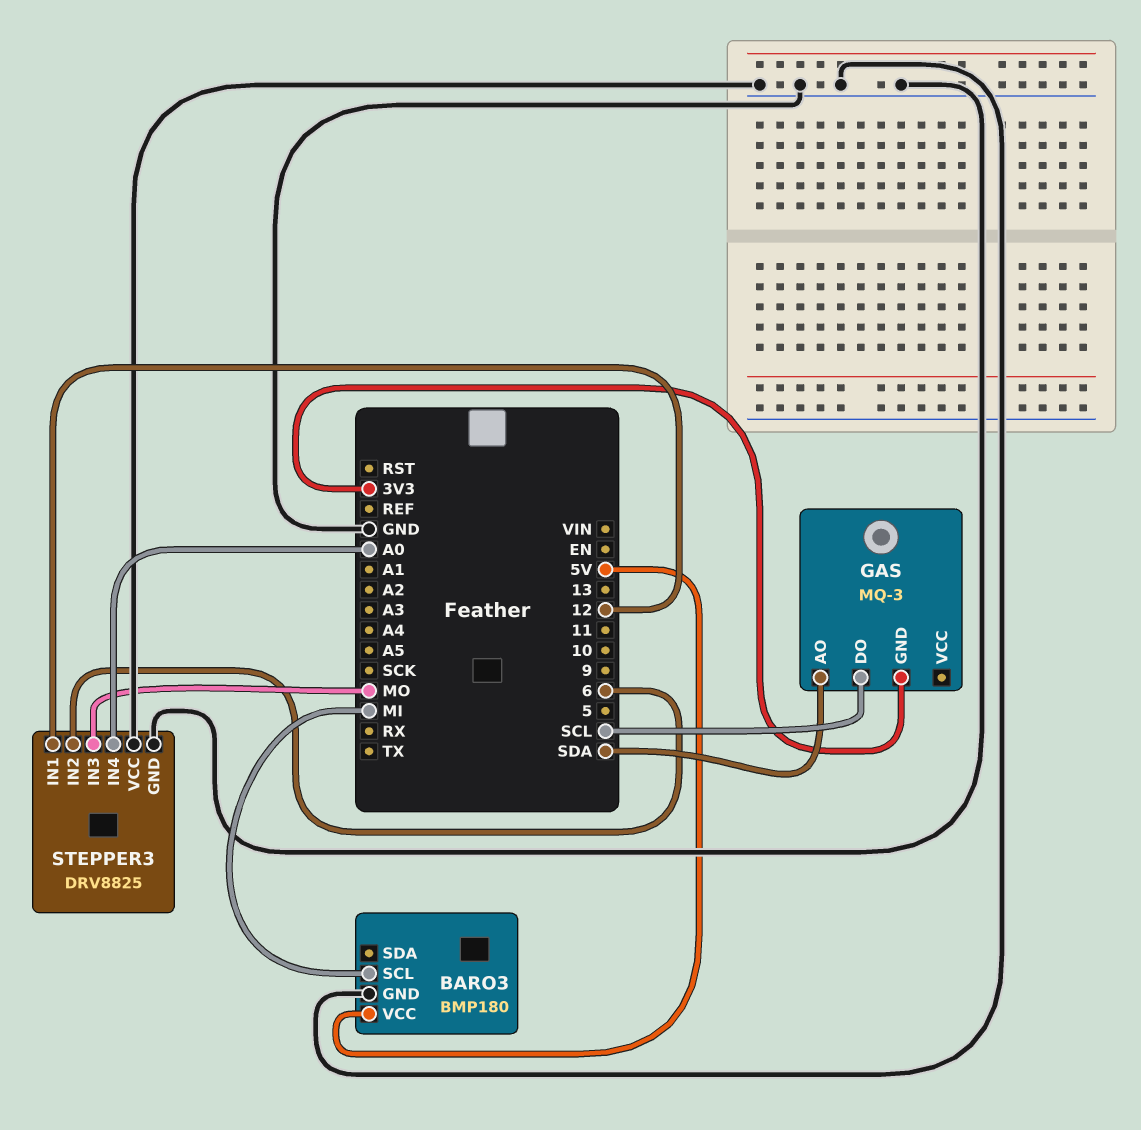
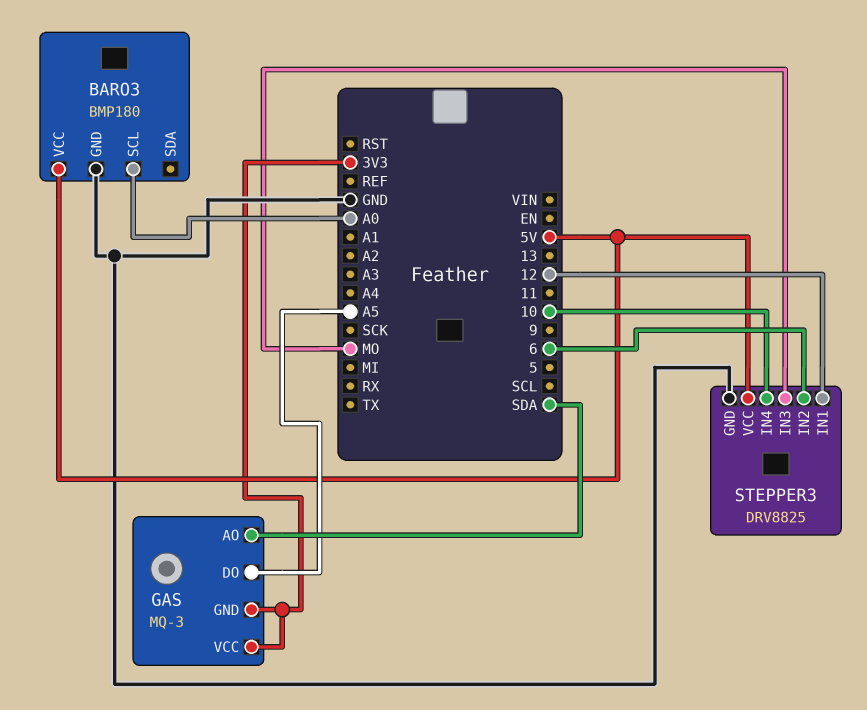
BARO3 pin SCL: MI -> A0
GAS pin DO: SCL -> A5
GAS pin VCC: none -> 3V3
STEPPER3 pin IN4: A0 -> 10
STEPPER3 pin VCC: GND -> 5V

